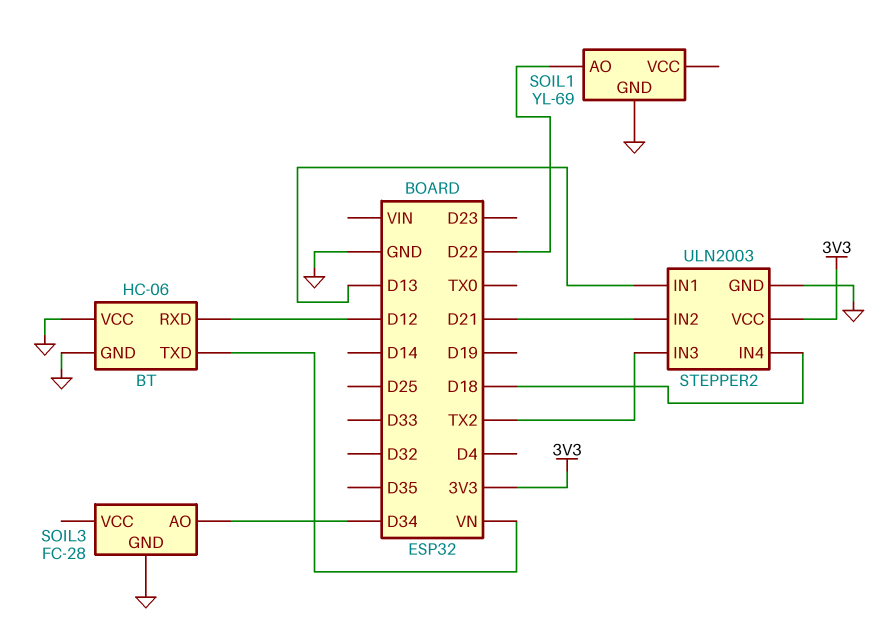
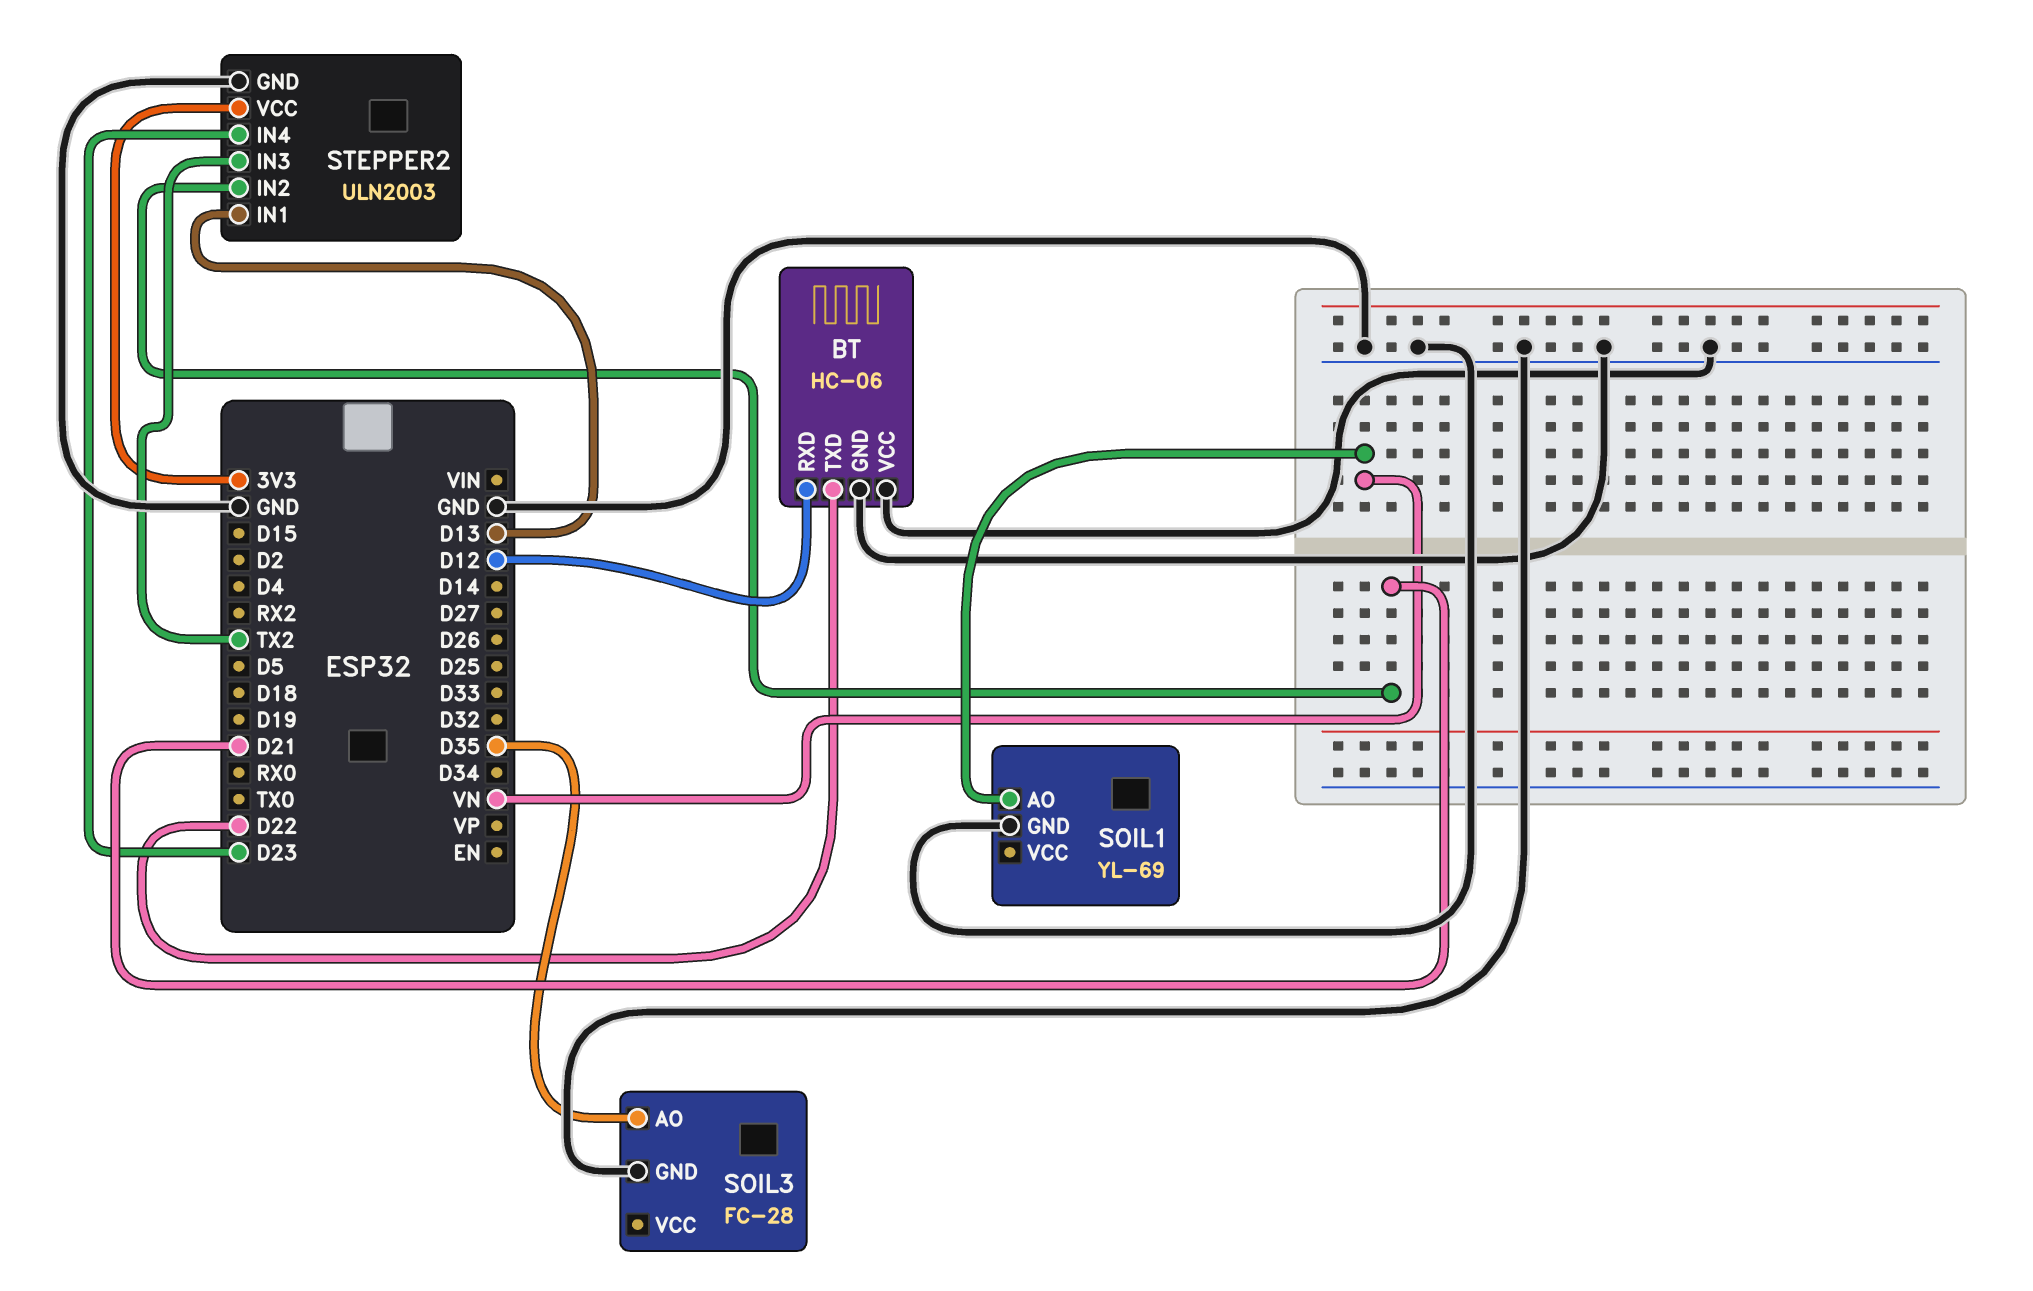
BT pin TXD: VN -> D22
SOIL1 pin AO: D22 -> VN
SOIL3 pin AO: D34 -> D35
STEPPER2 pin IN4: D18 -> D23

